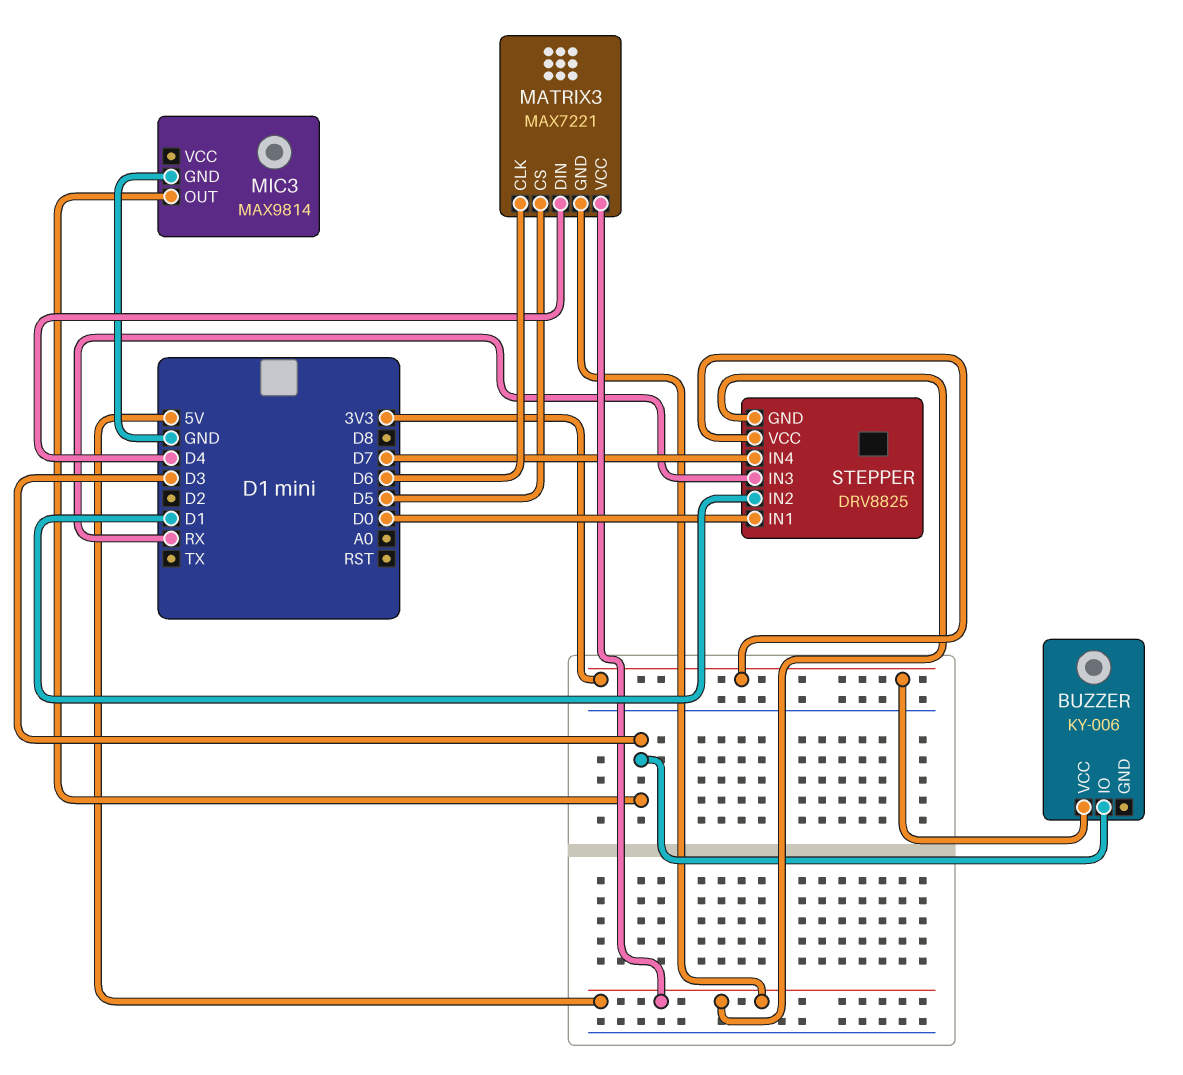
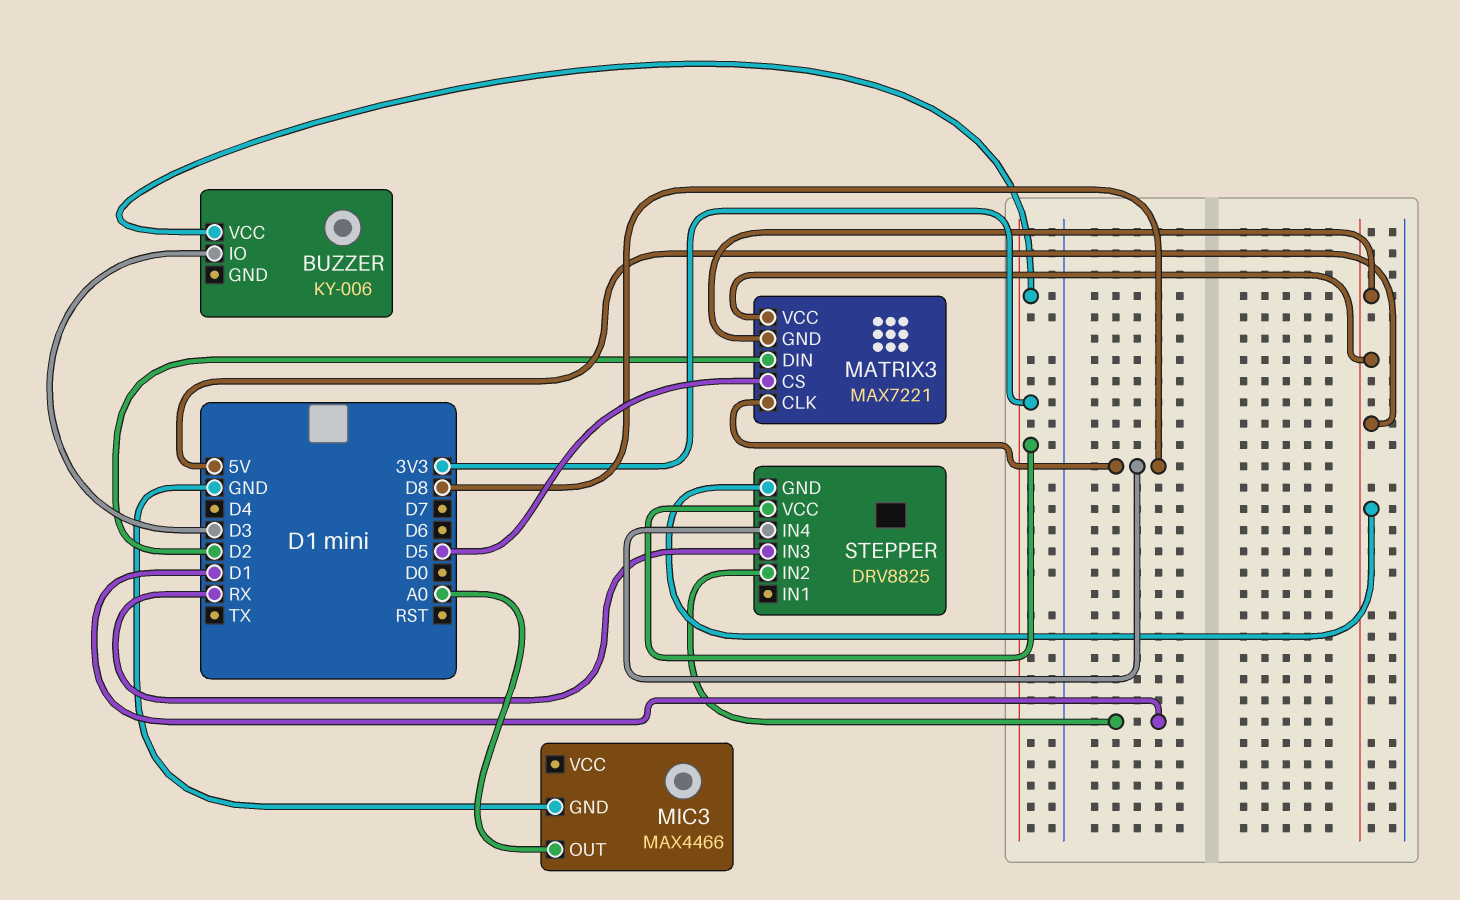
MATRIX3 pin CLK: D6 -> D8
MATRIX3 pin DIN: D4 -> D2
MIC3: MAX9814 -> MAX4466
MIC3 pin OUT: D3 -> A0
STEPPER pin IN1: D0 -> none
STEPPER pin IN4: D7 -> D8

